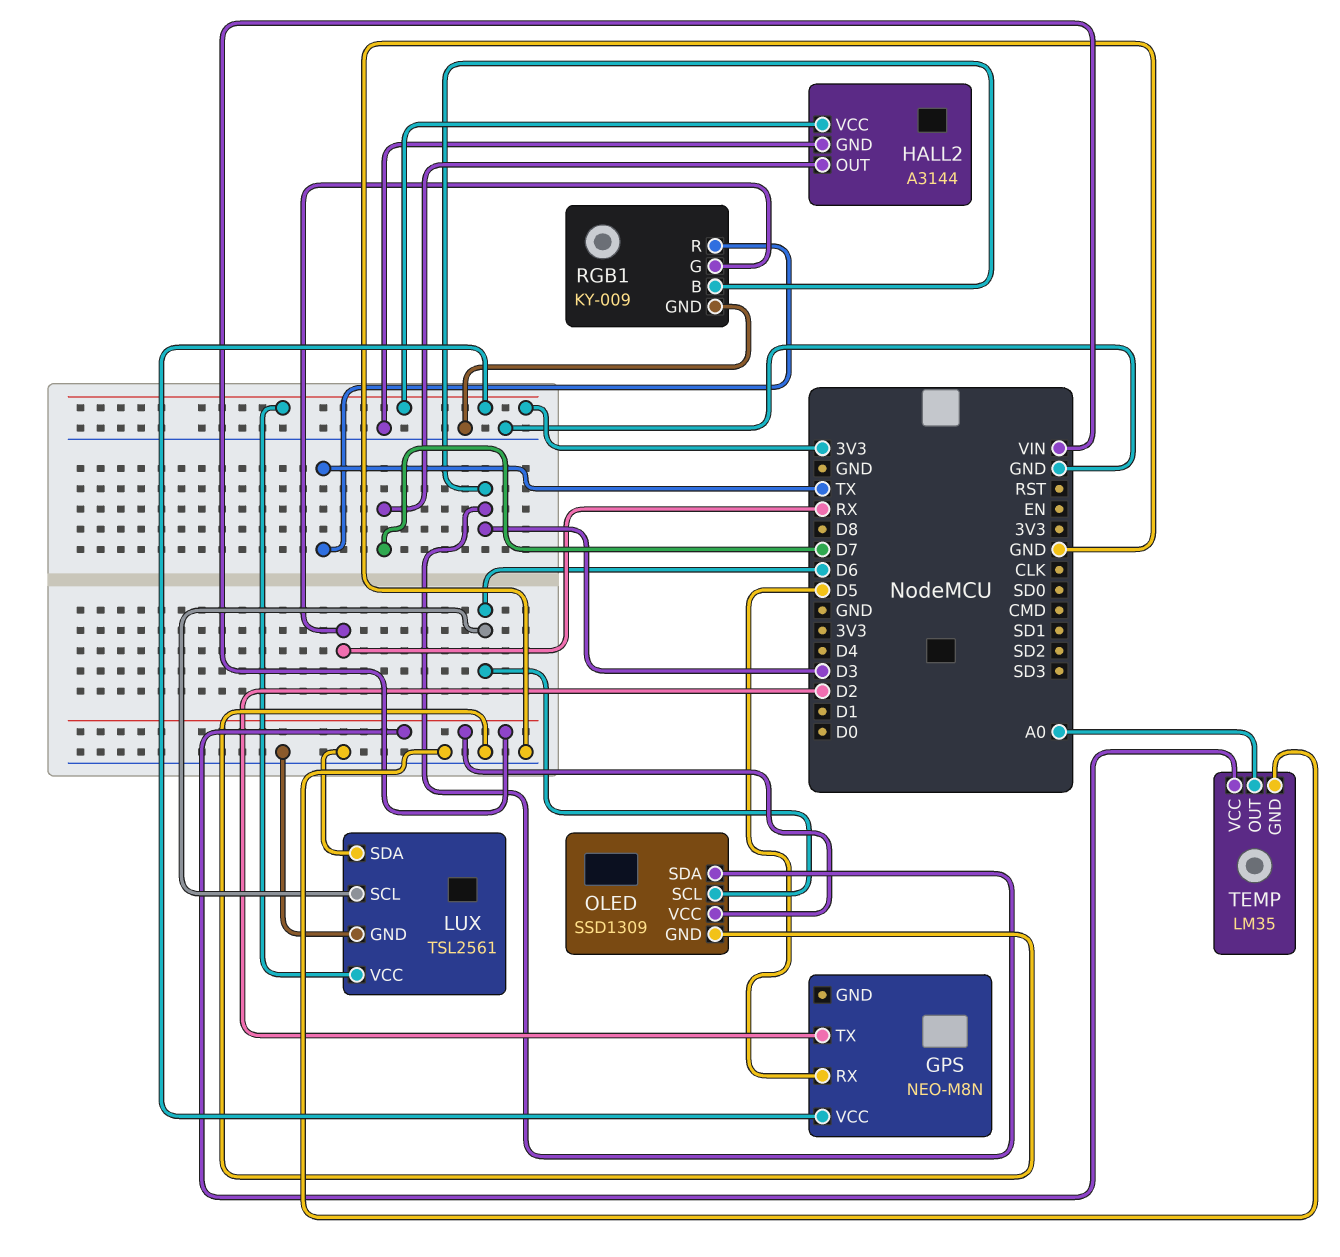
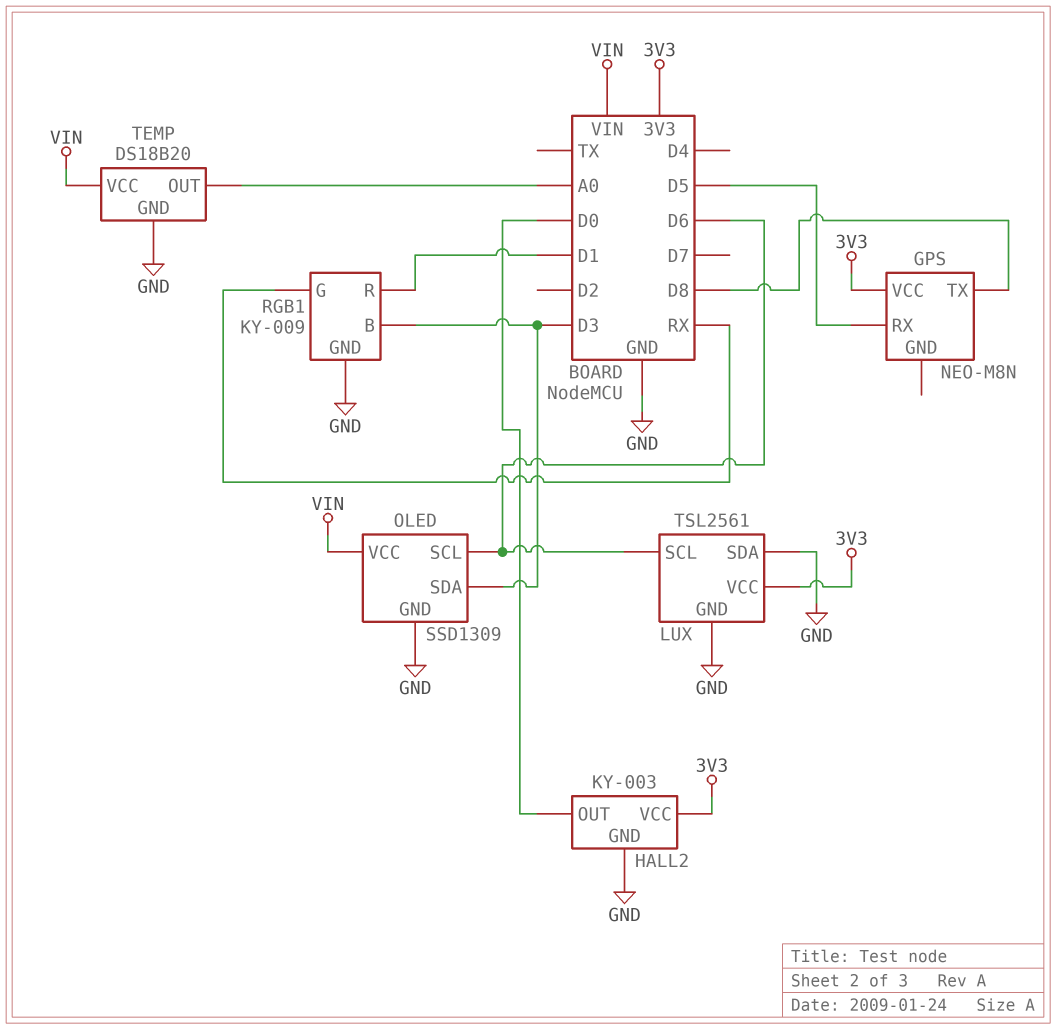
GPS pin TX: D2 -> D8
HALL2: A3144 -> KY-003
HALL2 pin OUT: D7 -> D0
RGB1 pin R: TX -> D1
TEMP: LM35 -> DS18B20

